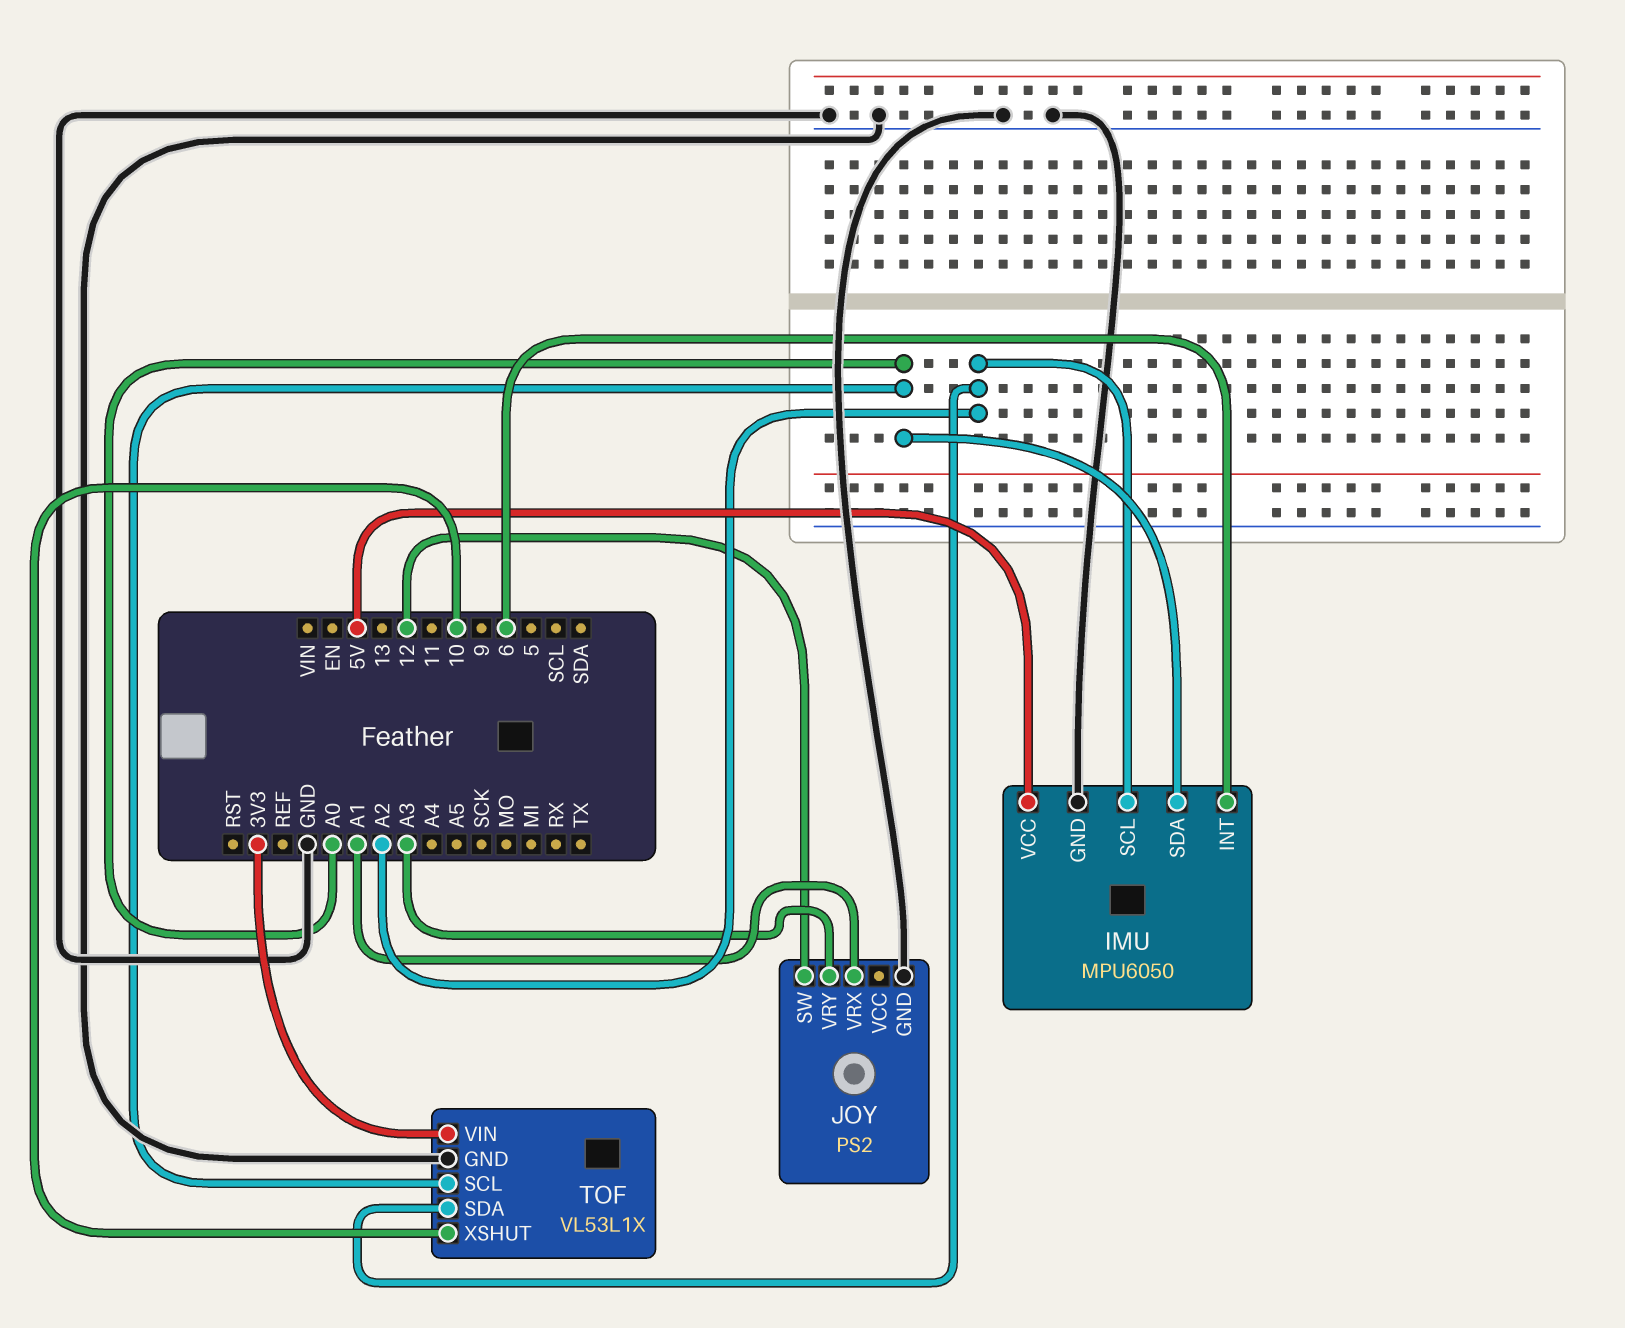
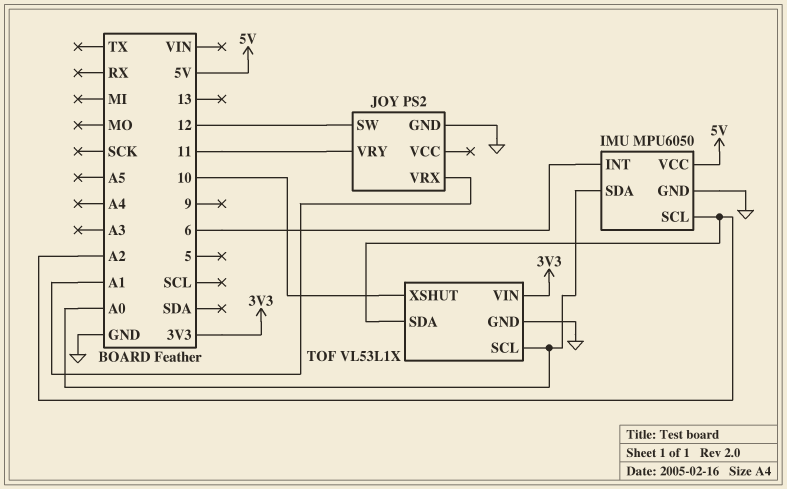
JOY pin VRY: A3 -> 11

